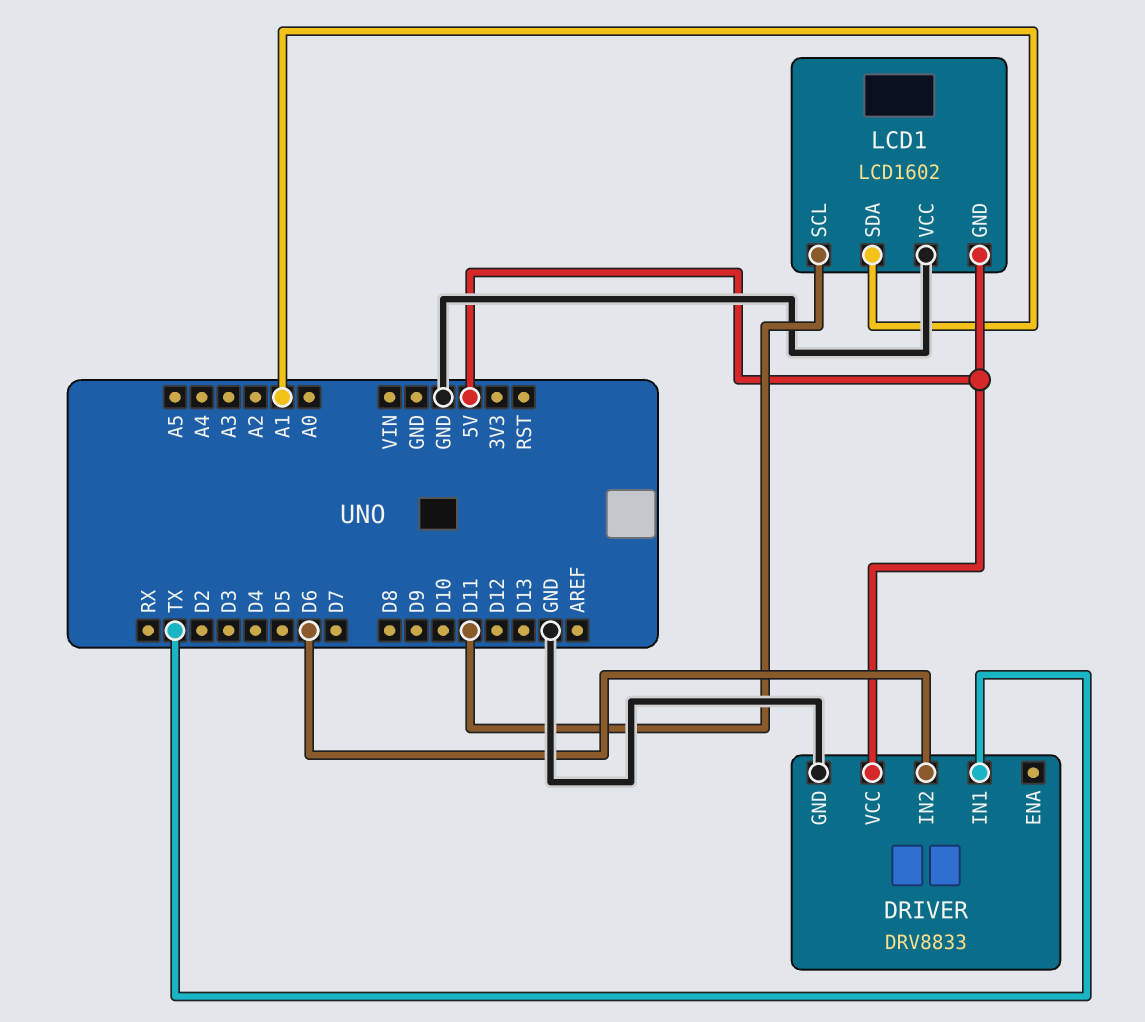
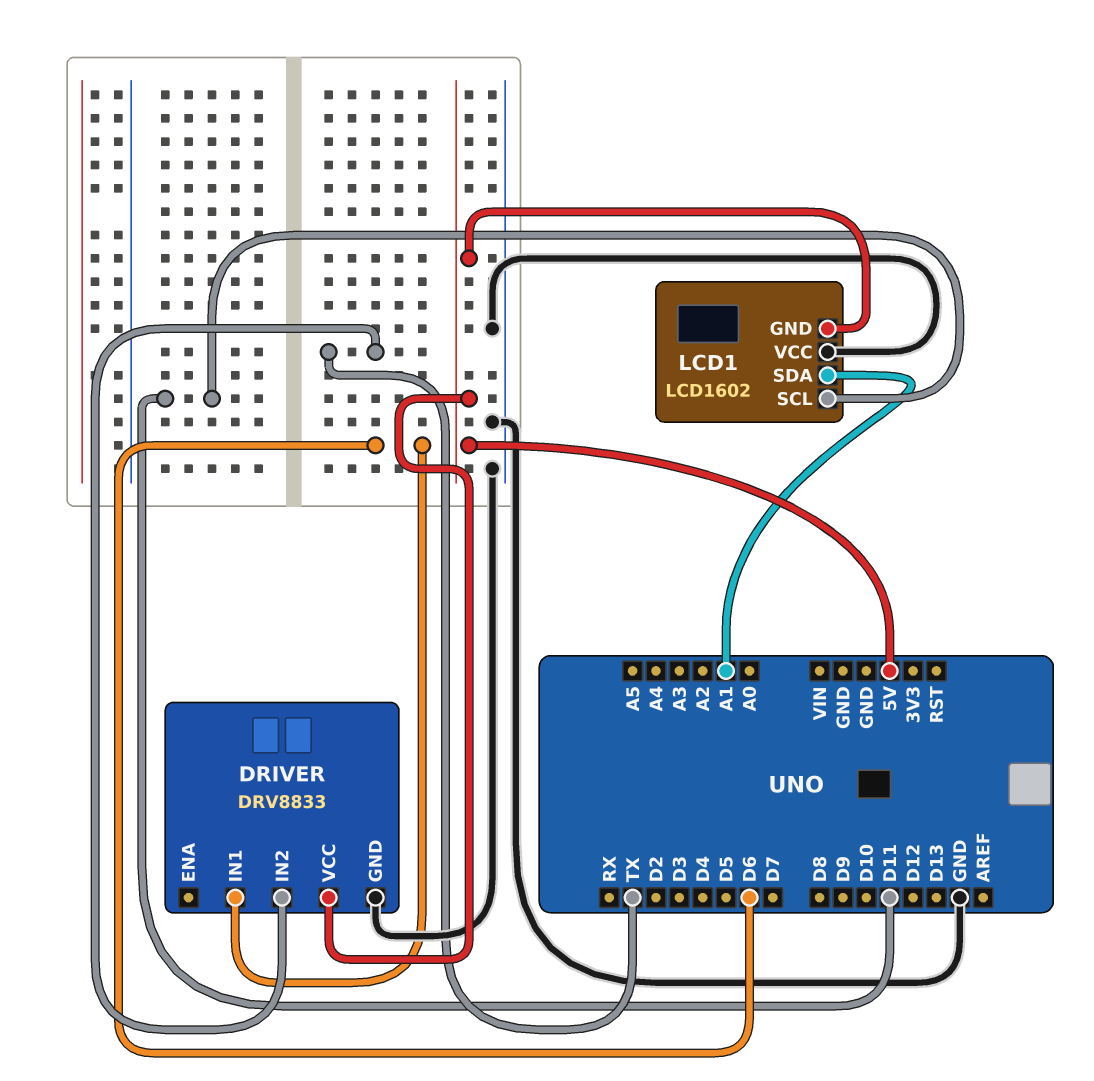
DRIVER pin IN1: TX -> D6
DRIVER pin IN2: D6 -> TX

